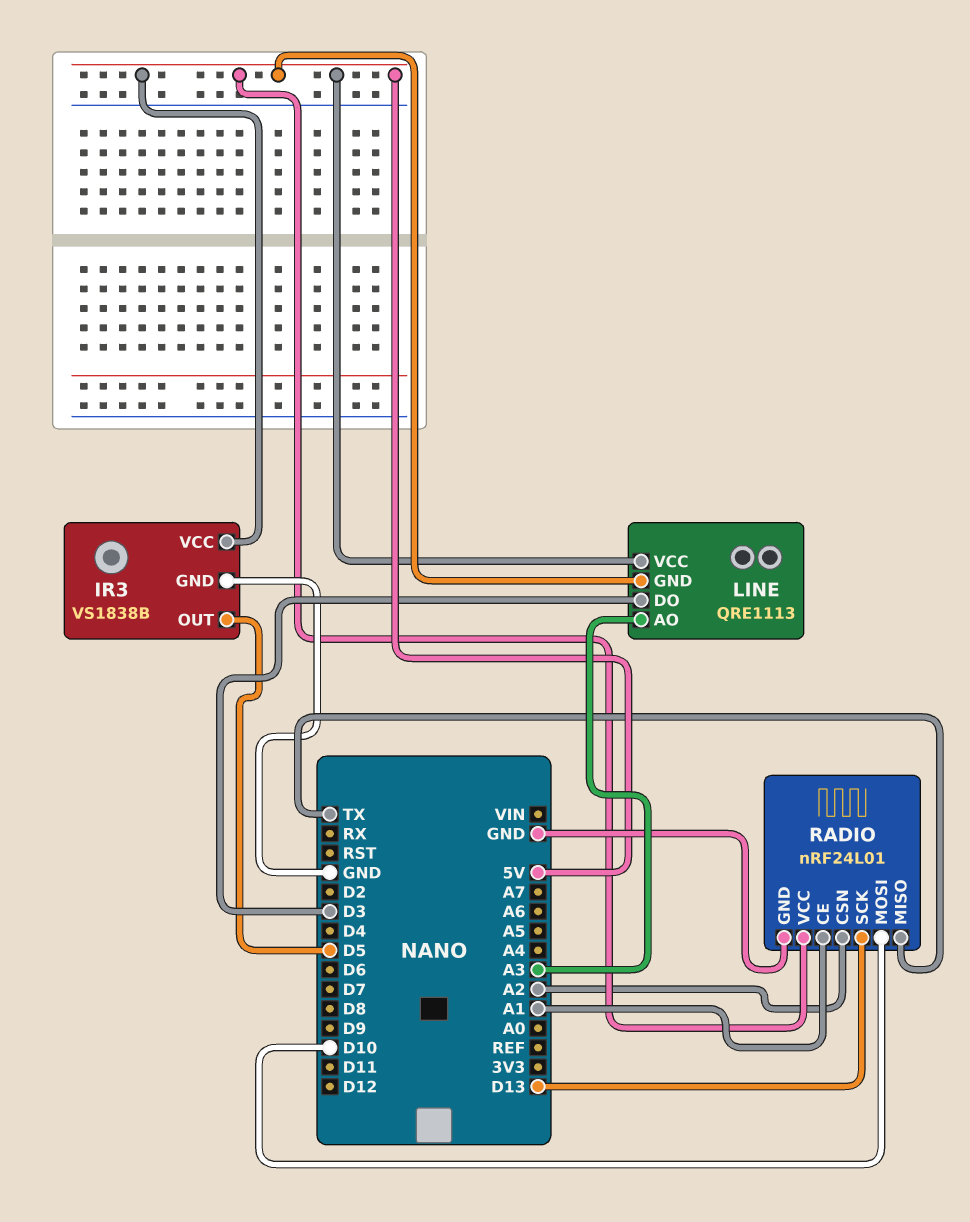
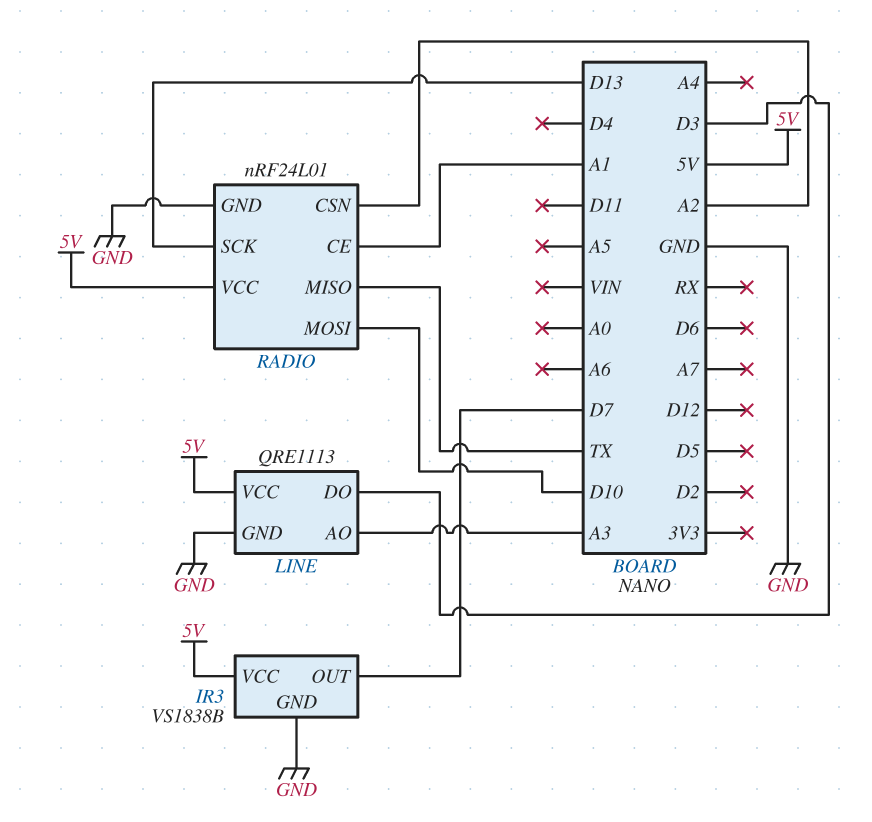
IR3 pin OUT: D5 -> D7
LINE pin GND: 5V -> GND

